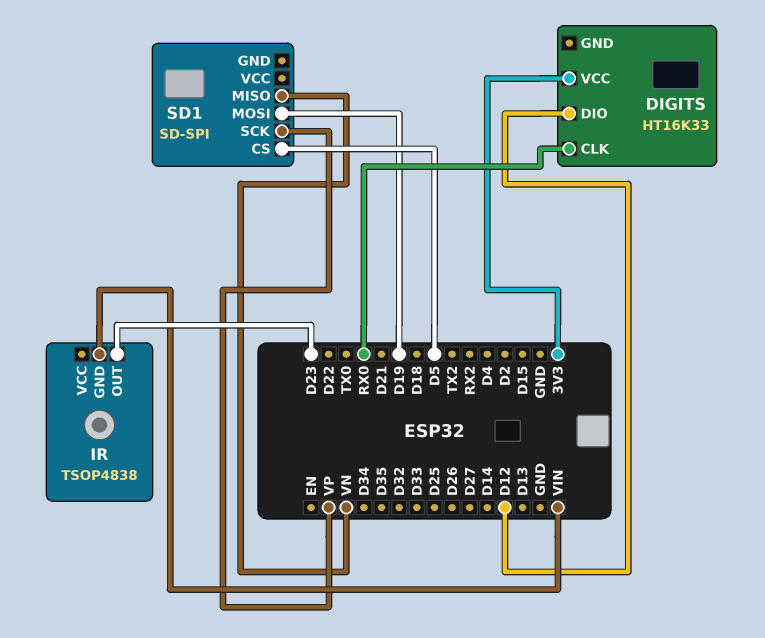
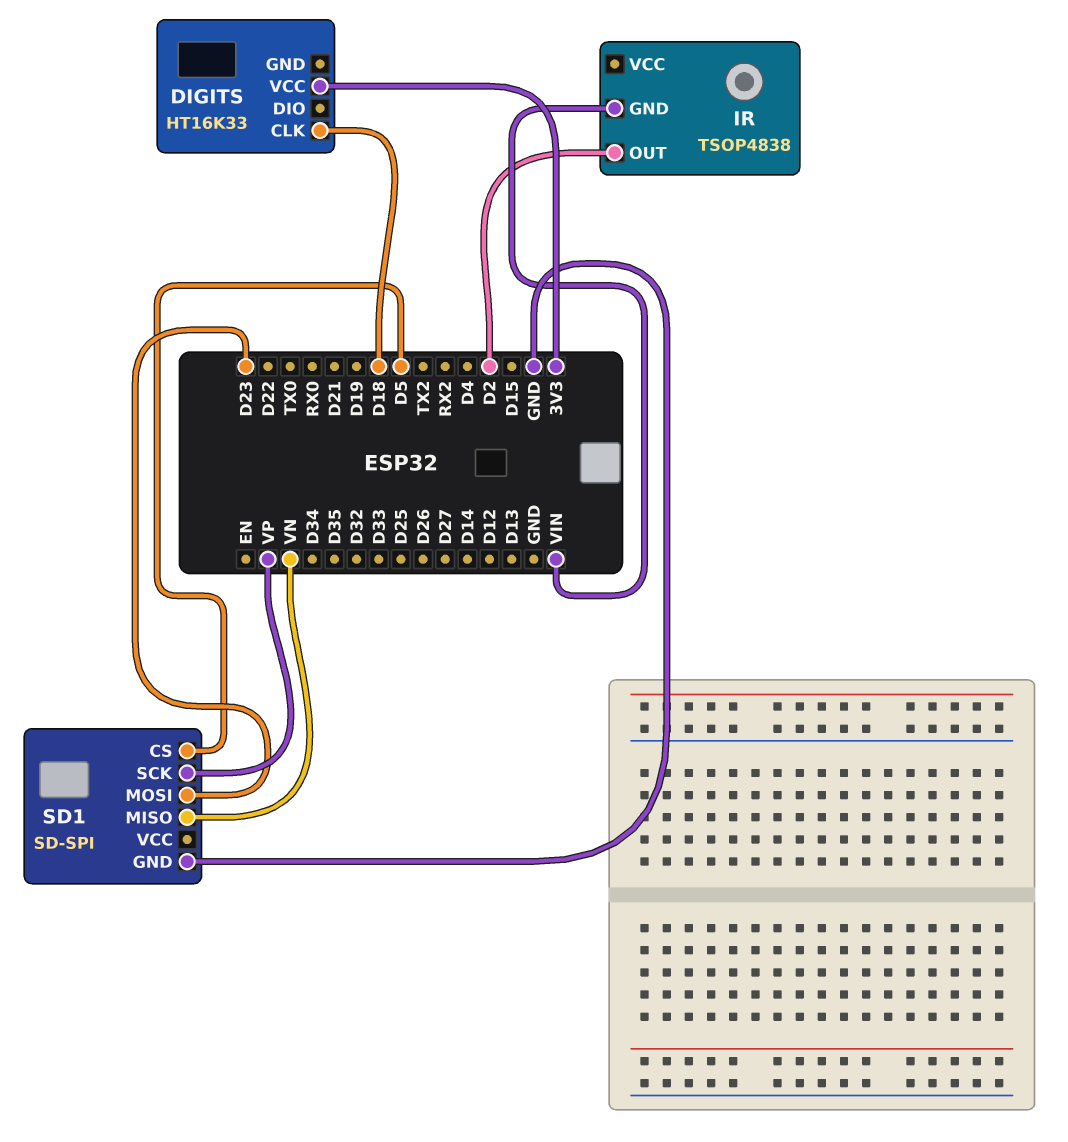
DIGITS pin CLK: RX0 -> D18
DIGITS pin DIO: D12 -> none
IR pin OUT: D23 -> D2
SD1 pin GND: none -> GND
SD1 pin MOSI: D19 -> D23

